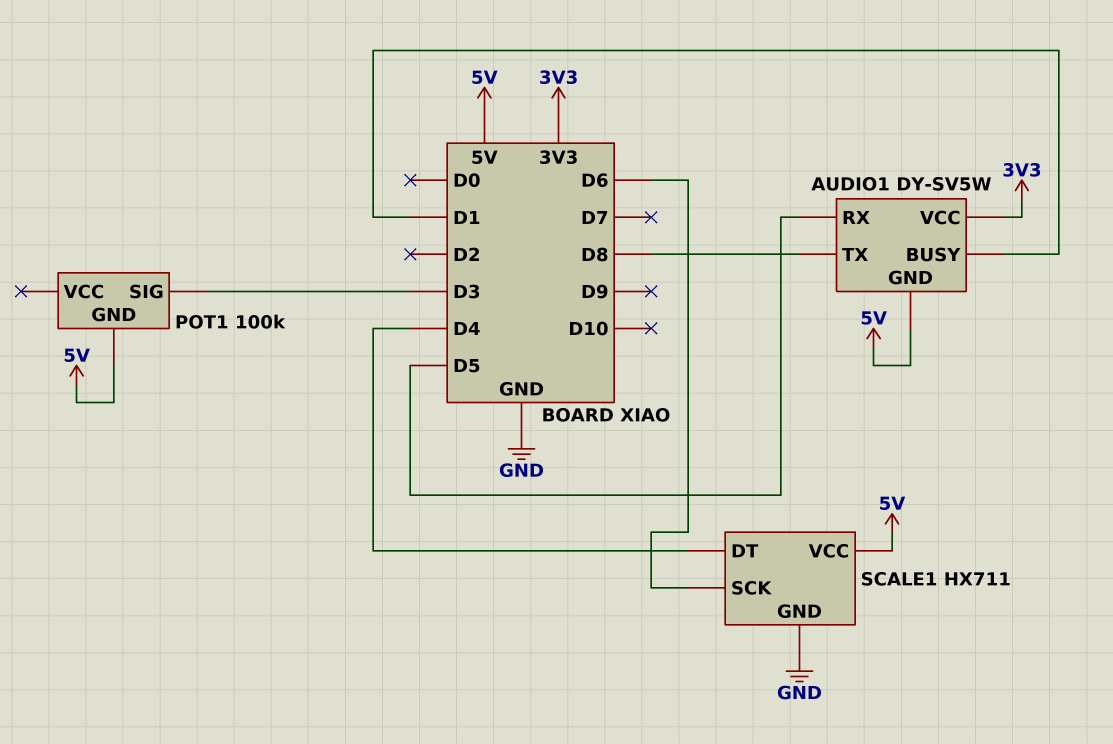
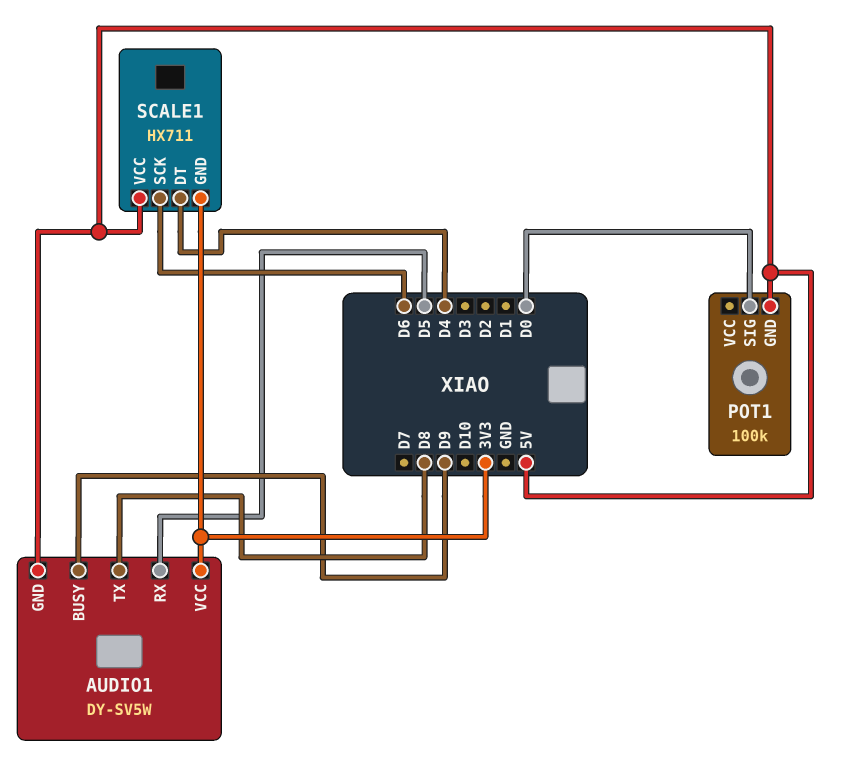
AUDIO1 pin BUSY: D1 -> D9
POT1 pin SIG: D3 -> D0
SCALE1 pin GND: GND -> 3V3

